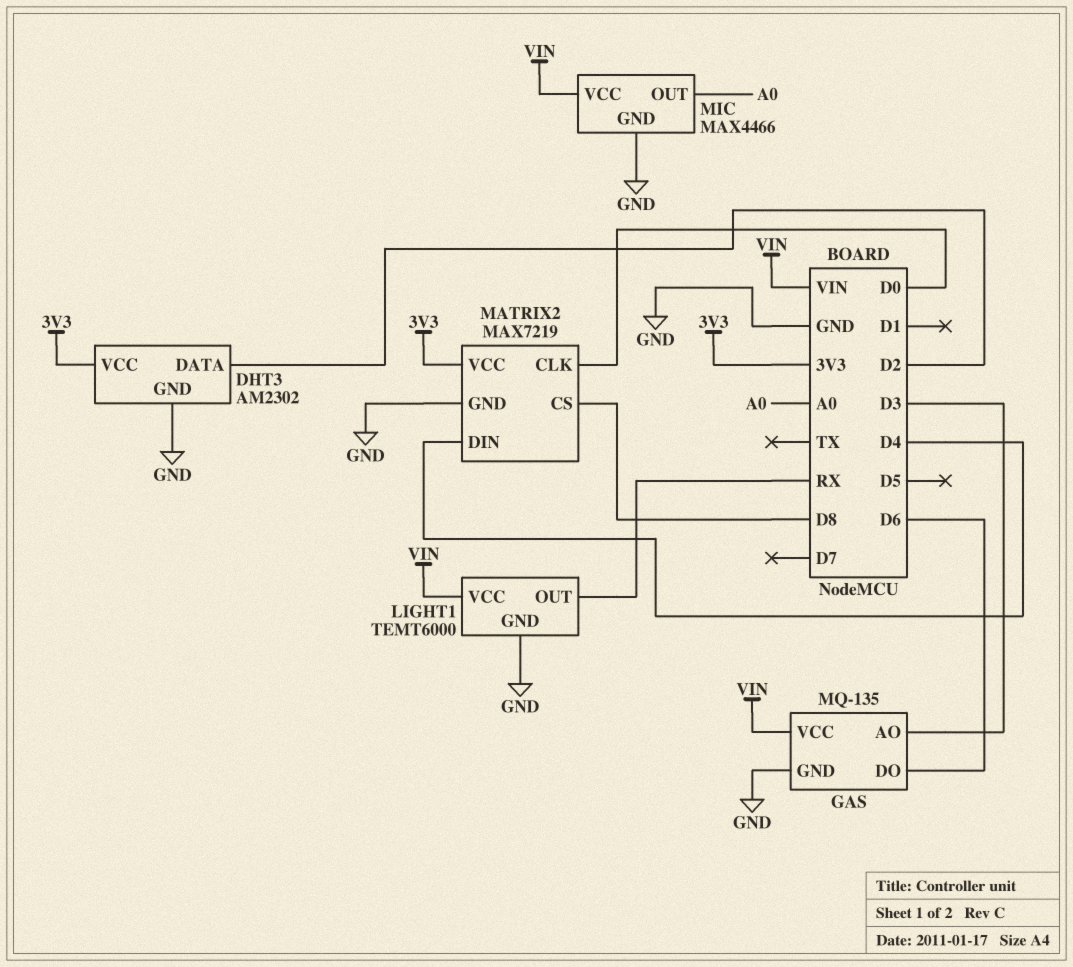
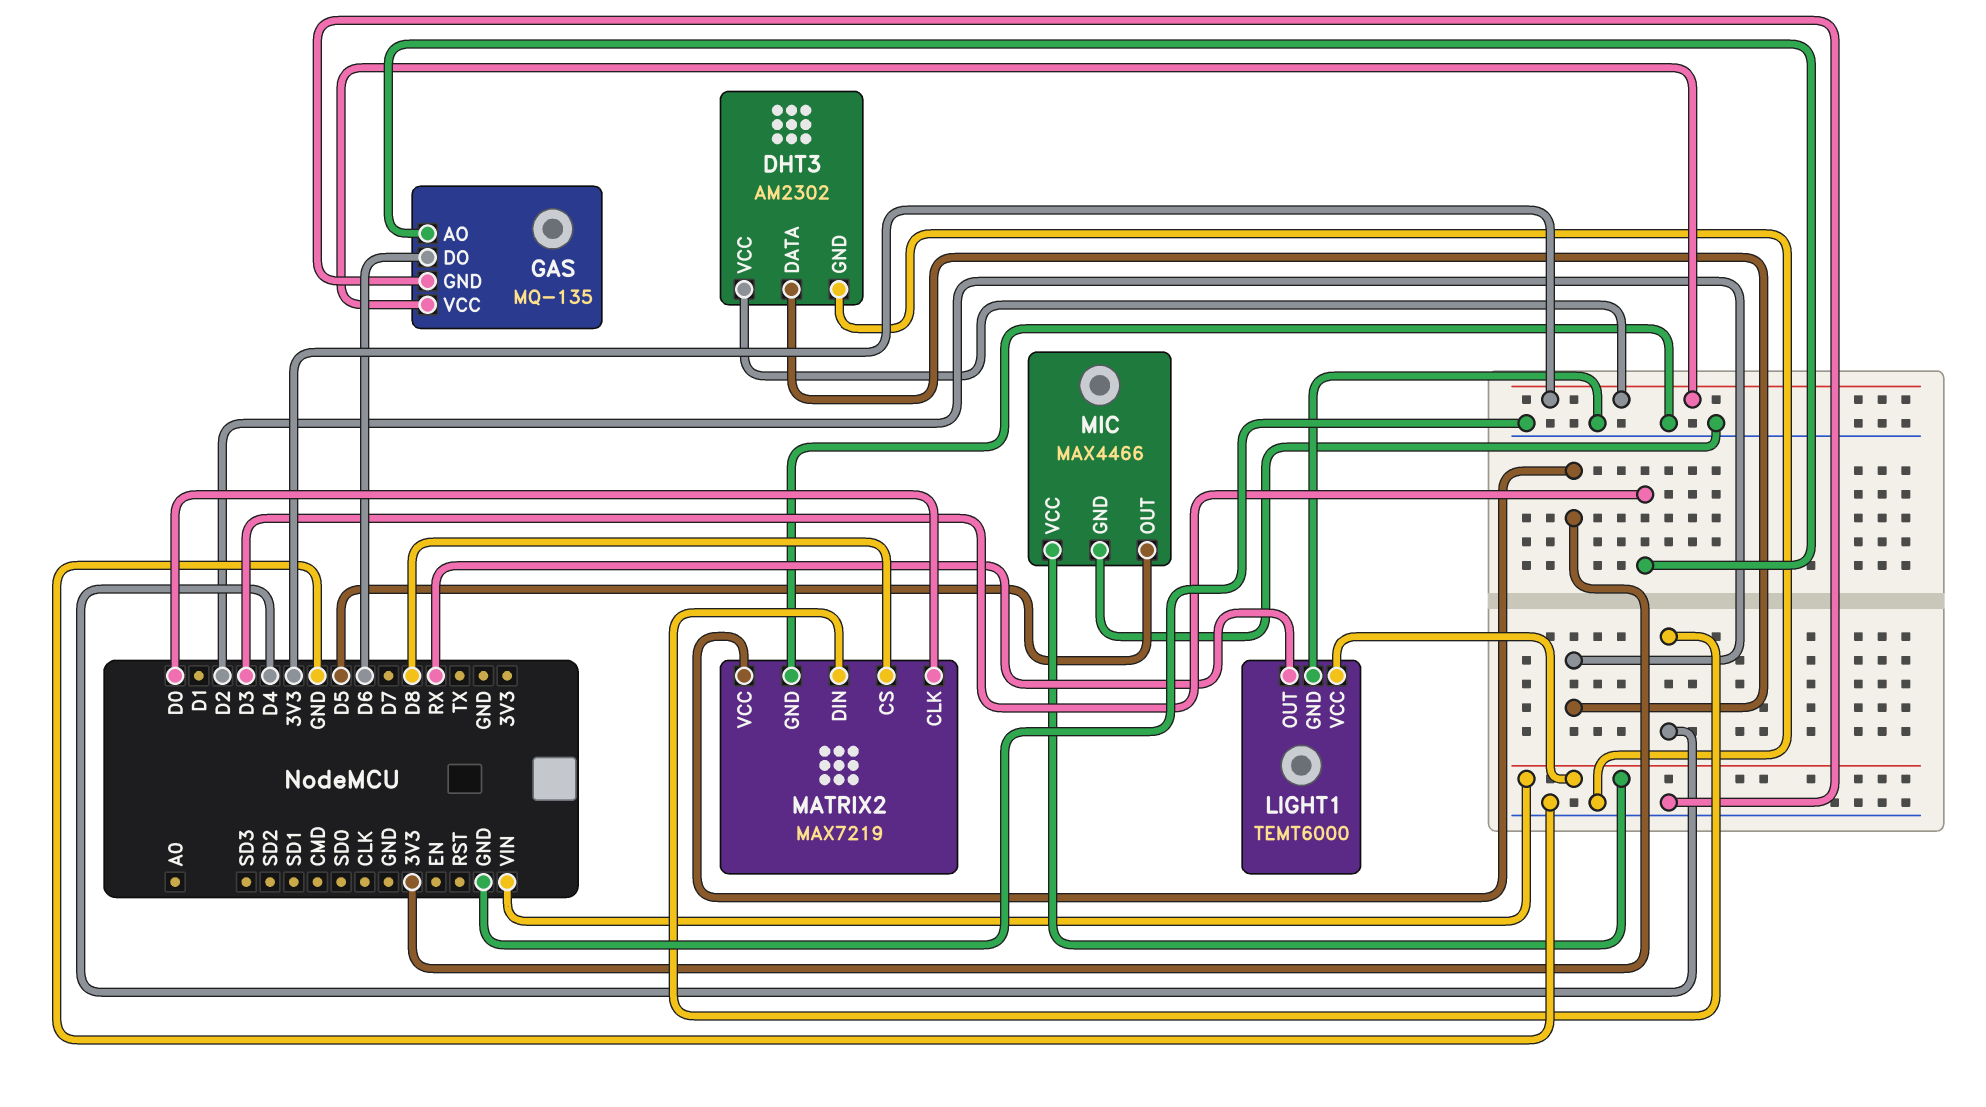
GAS pin VCC: VIN -> 3V3
MIC pin OUT: A0 -> D5

